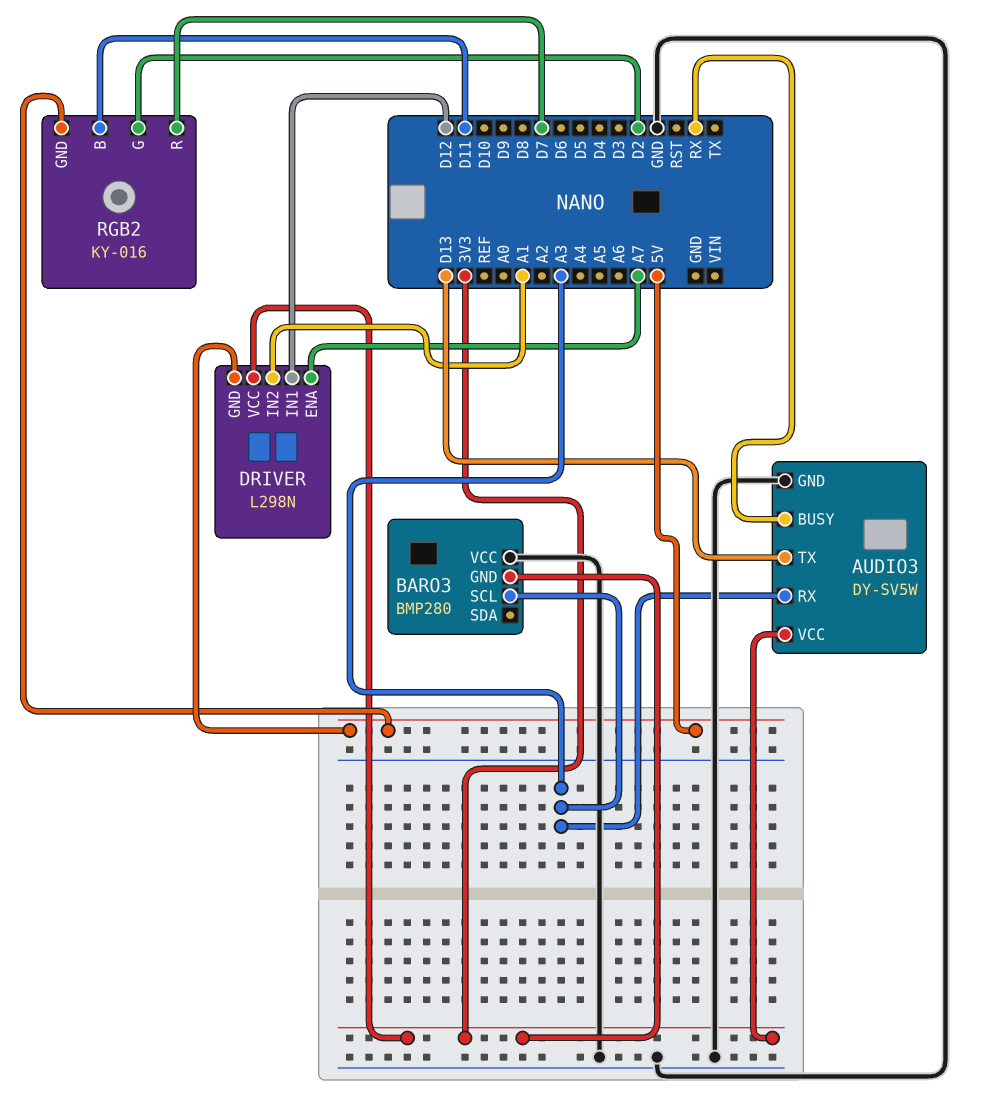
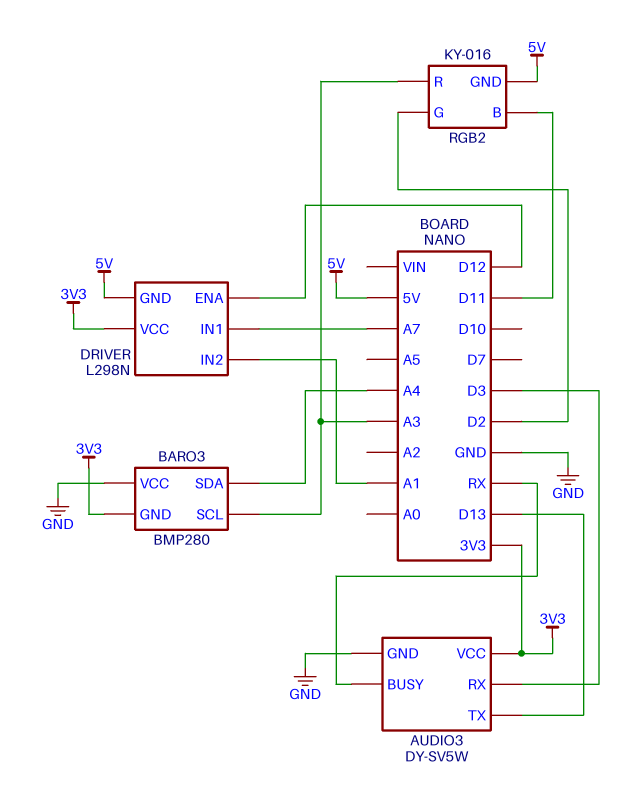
AUDIO3 pin RX: A3 -> D3
BARO3 pin SDA: none -> A4
DRIVER pin ENA: A7 -> D12
DRIVER pin IN1: D12 -> A7
RGB2 pin R: D7 -> A3

